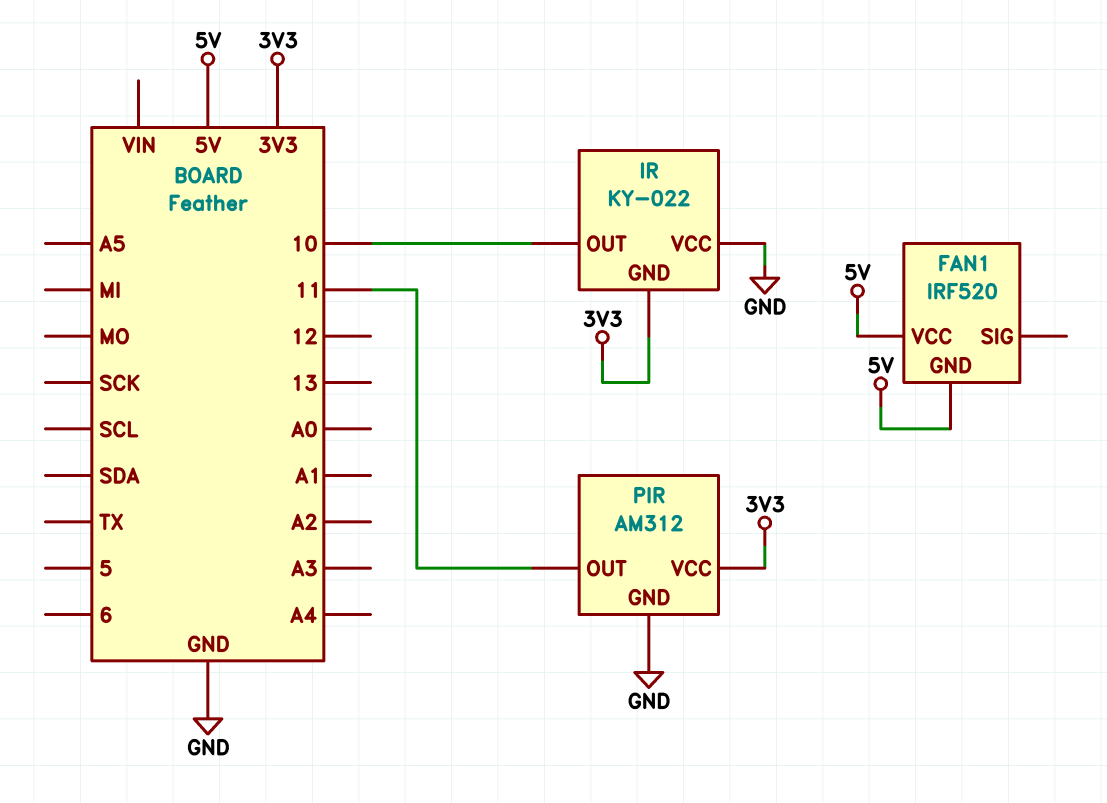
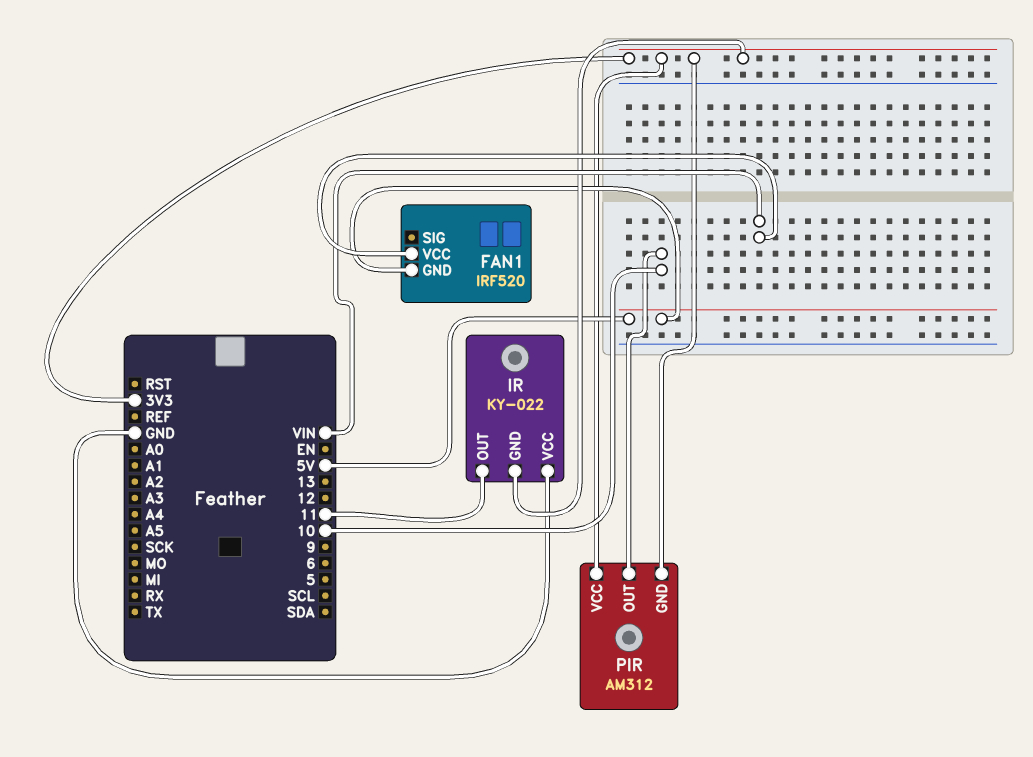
FAN1 pin VCC: 5V -> VIN
IR pin OUT: 10 -> 11
PIR pin GND: GND -> 3V3
PIR pin OUT: 11 -> 10

